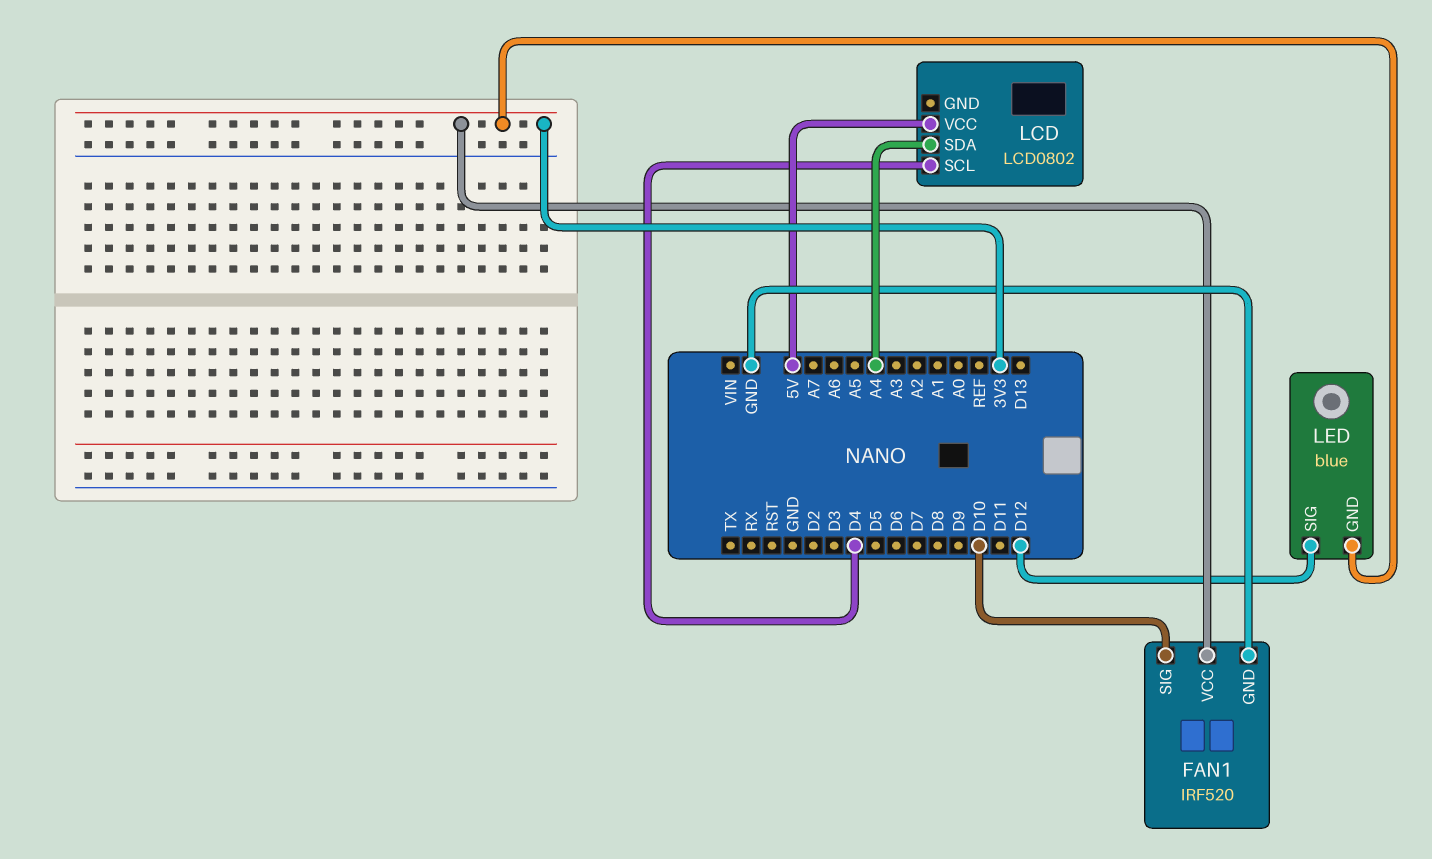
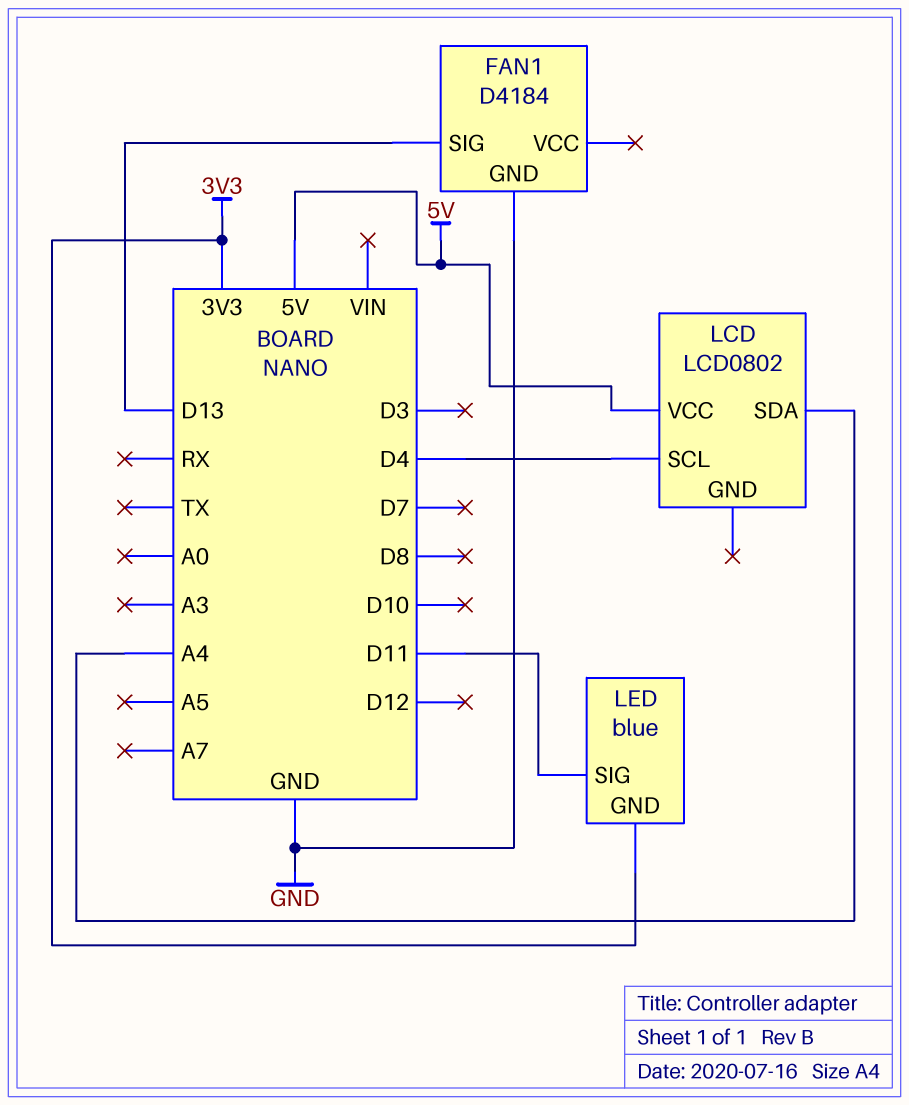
FAN1: IRF520 -> D4184
FAN1 pin SIG: D10 -> D13
FAN1 pin VCC: 3V3 -> none
LED pin SIG: D12 -> D11

